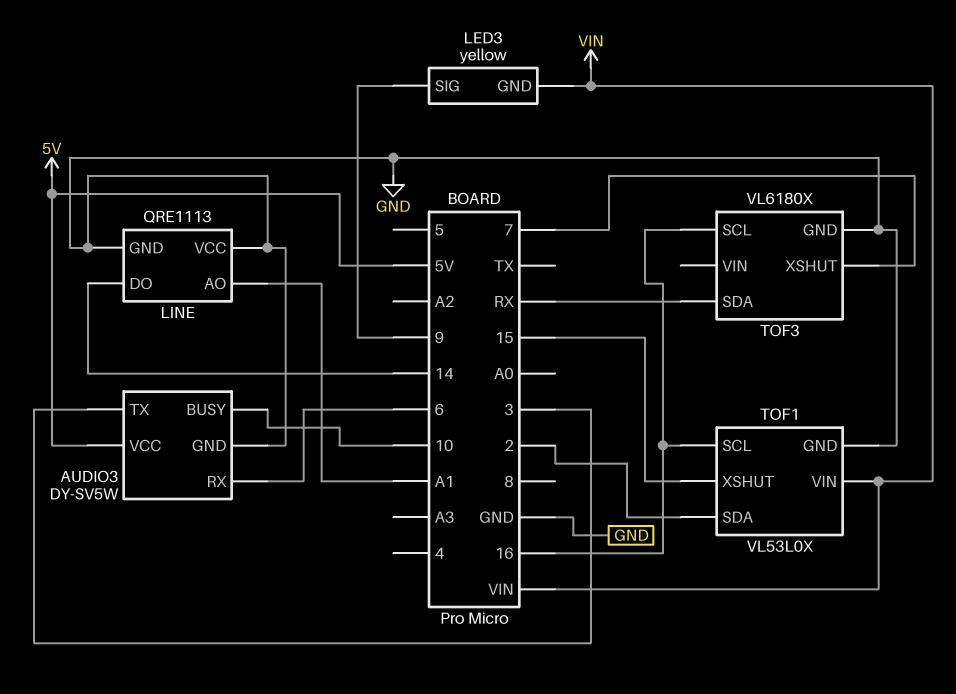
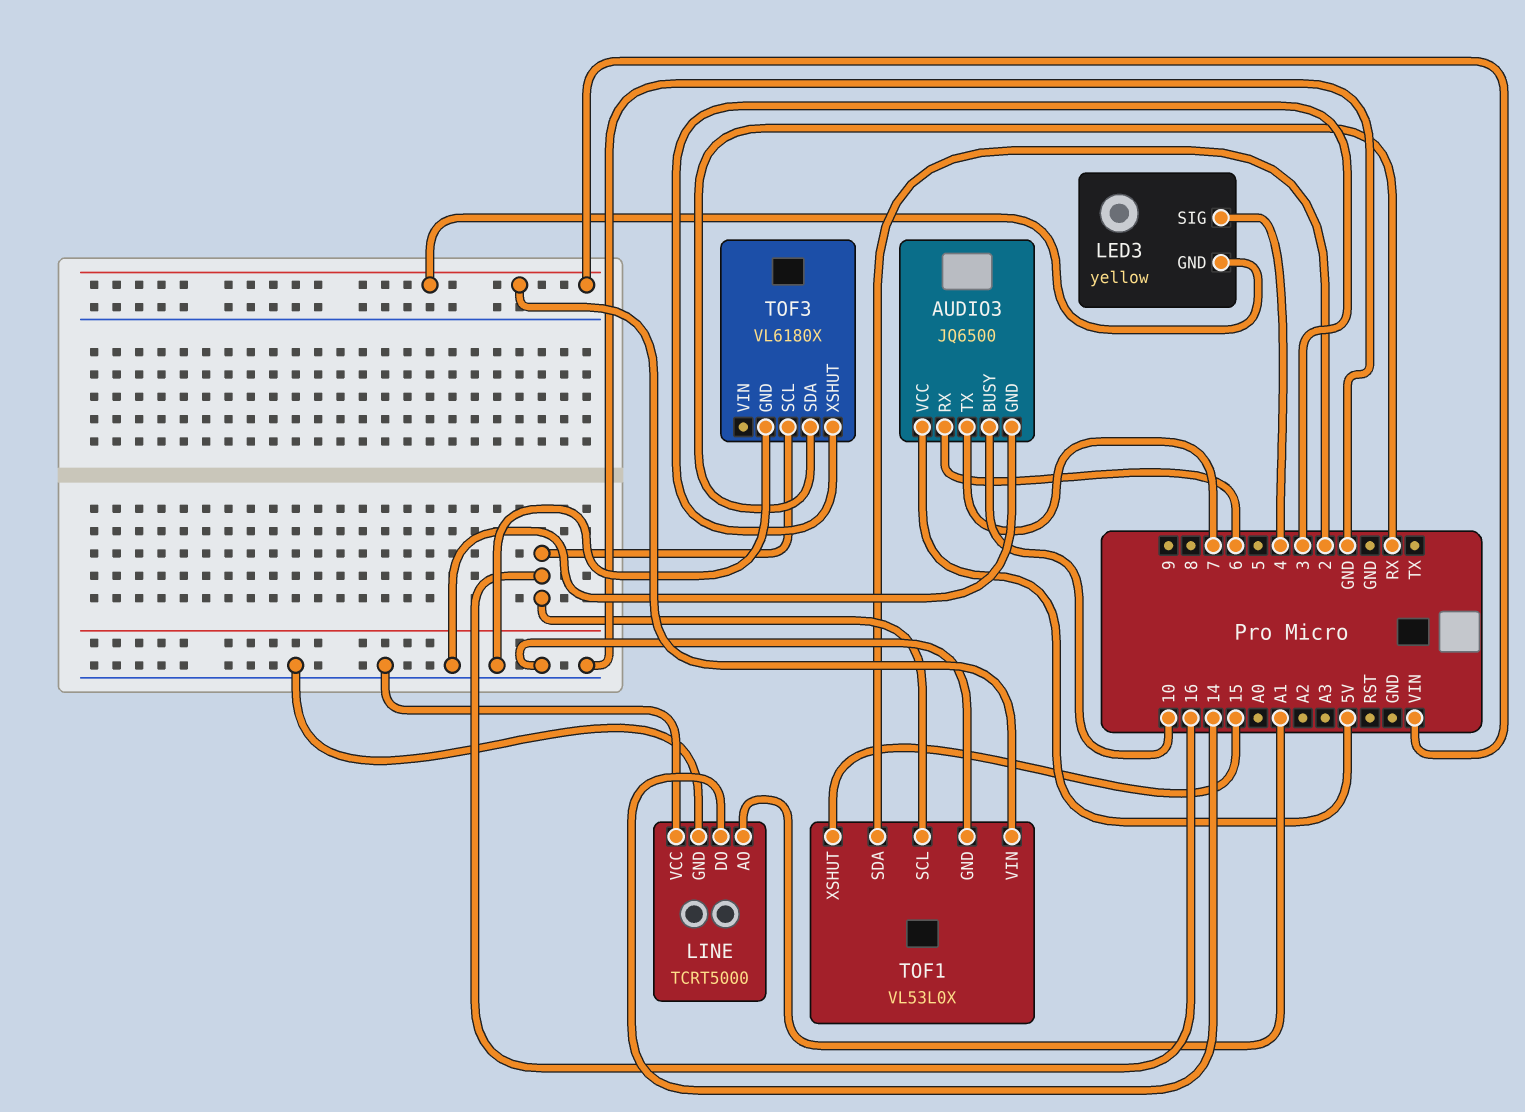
AUDIO3: DY-SV5W -> JQ6500
AUDIO3 pin TX: 3 -> 7
LED3 pin SIG: 9 -> 4
LINE: QRE1113 -> TCRT5000
TOF3 pin XSHUT: 7 -> 3

